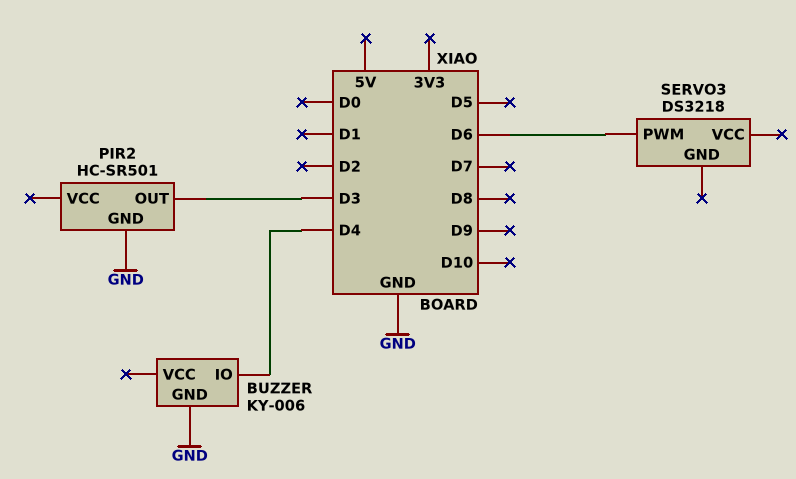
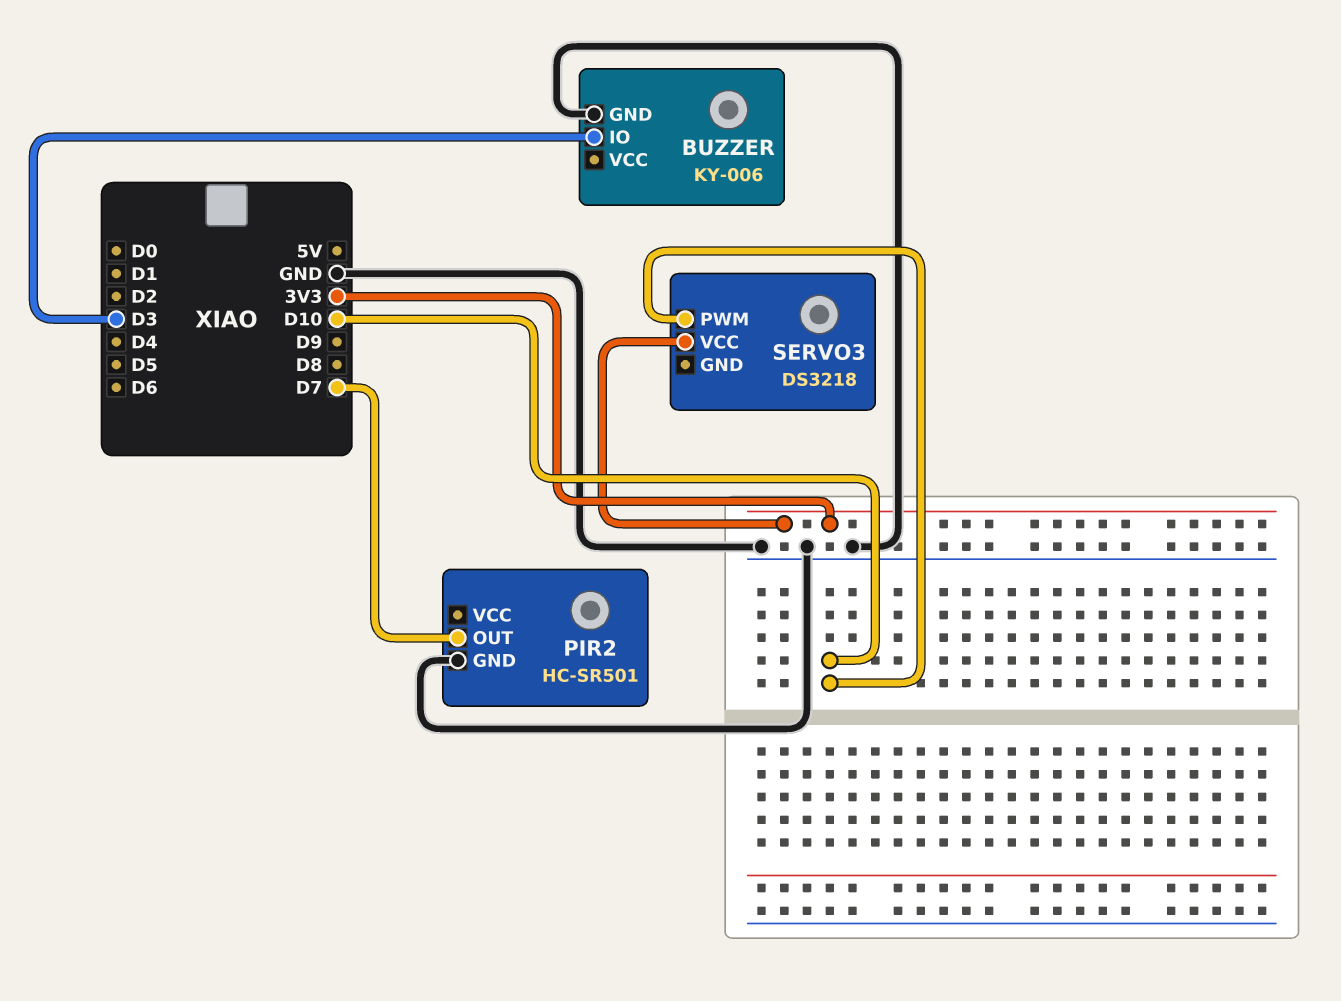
BUZZER pin IO: D4 -> D3
PIR2 pin OUT: D3 -> D7
SERVO3 pin PWM: D6 -> D10
SERVO3 pin VCC: none -> 3V3

